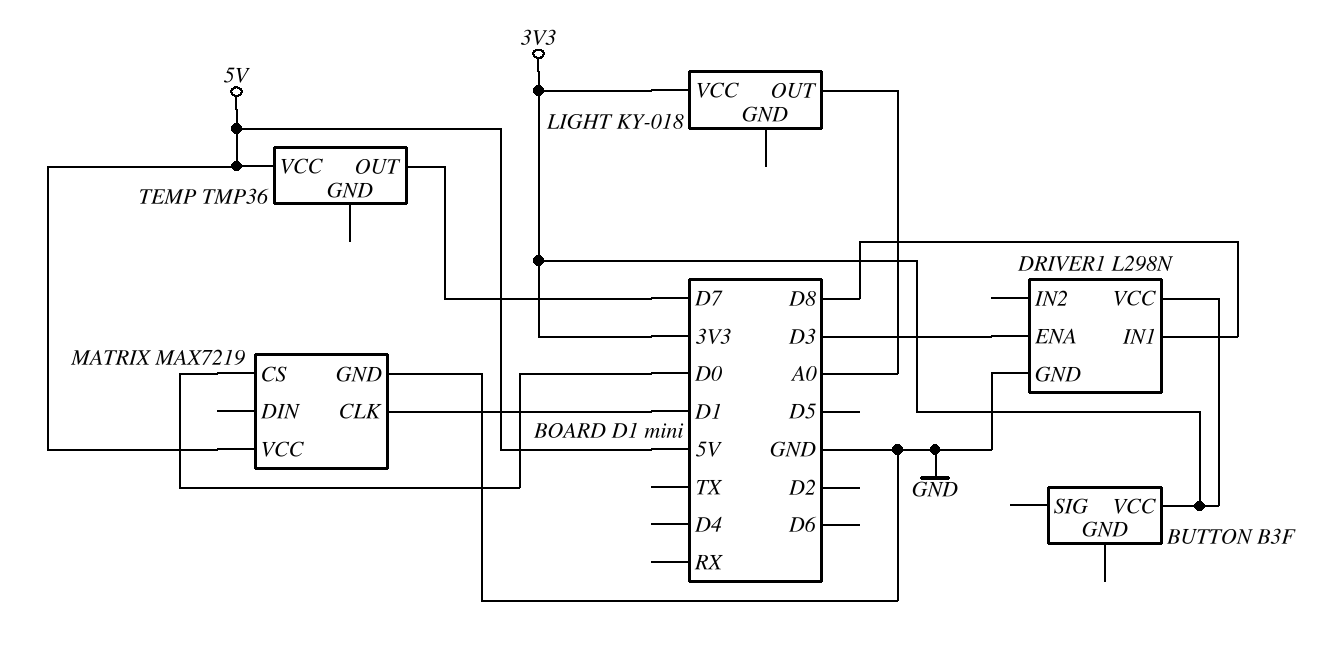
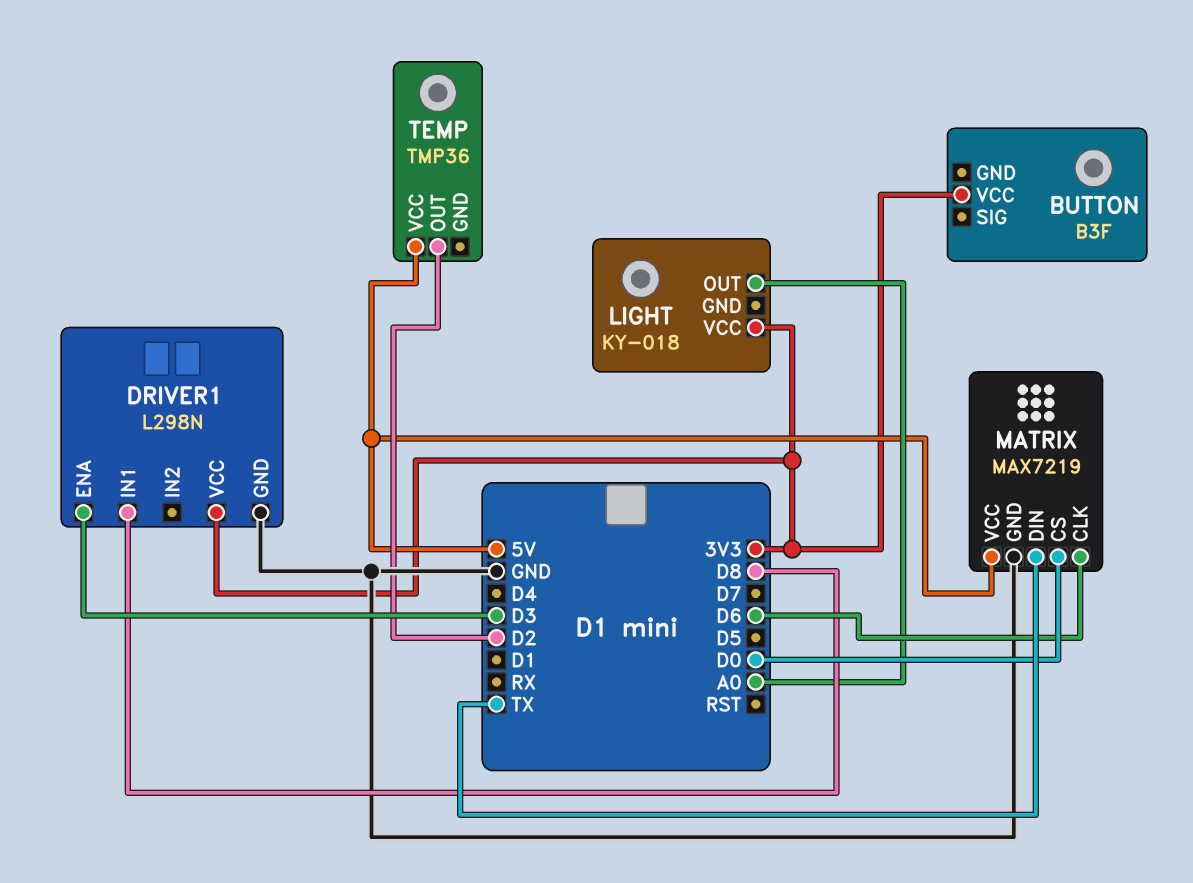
MATRIX pin CLK: D1 -> D6
MATRIX pin DIN: none -> TX
TEMP pin OUT: D7 -> D2

